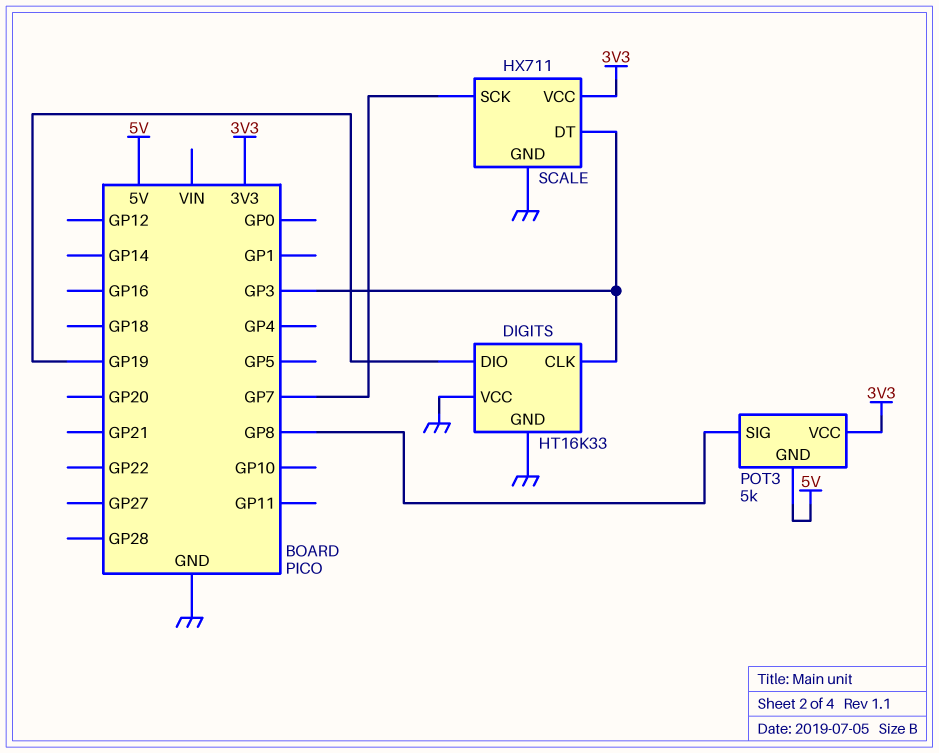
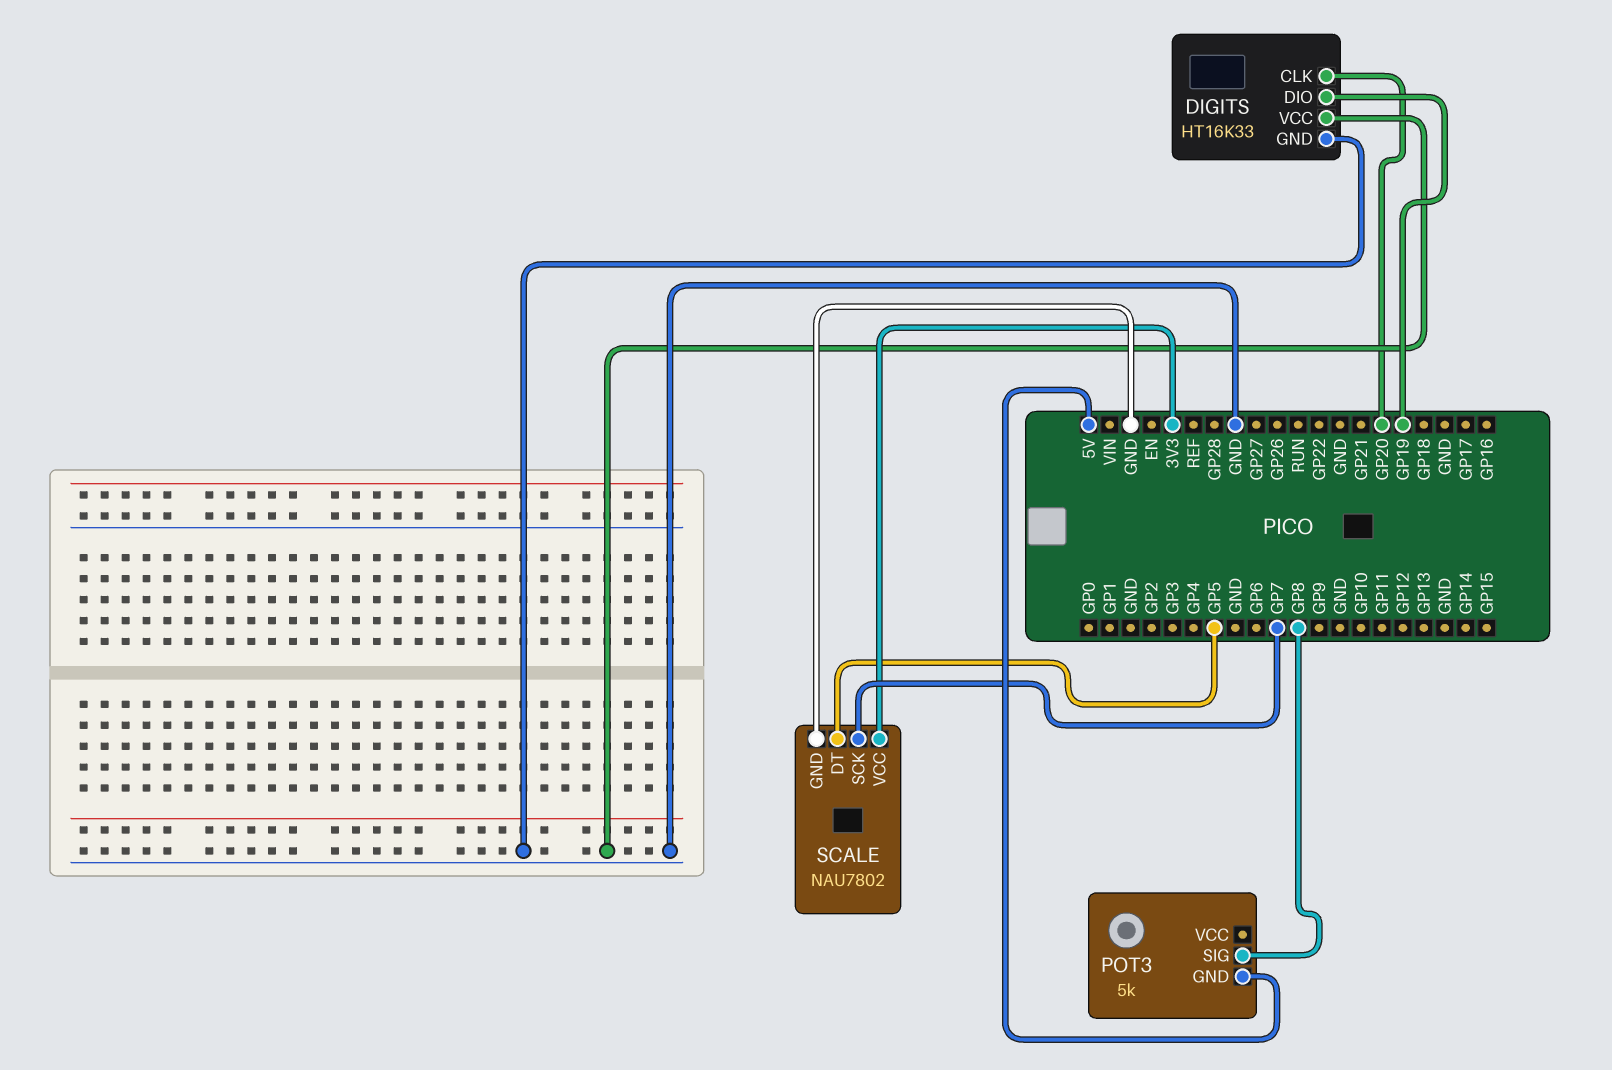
DIGITS pin CLK: GP3 -> GP20
POT3 pin VCC: 3V3 -> none
SCALE: HX711 -> NAU7802
SCALE pin DT: GP3 -> GP5

